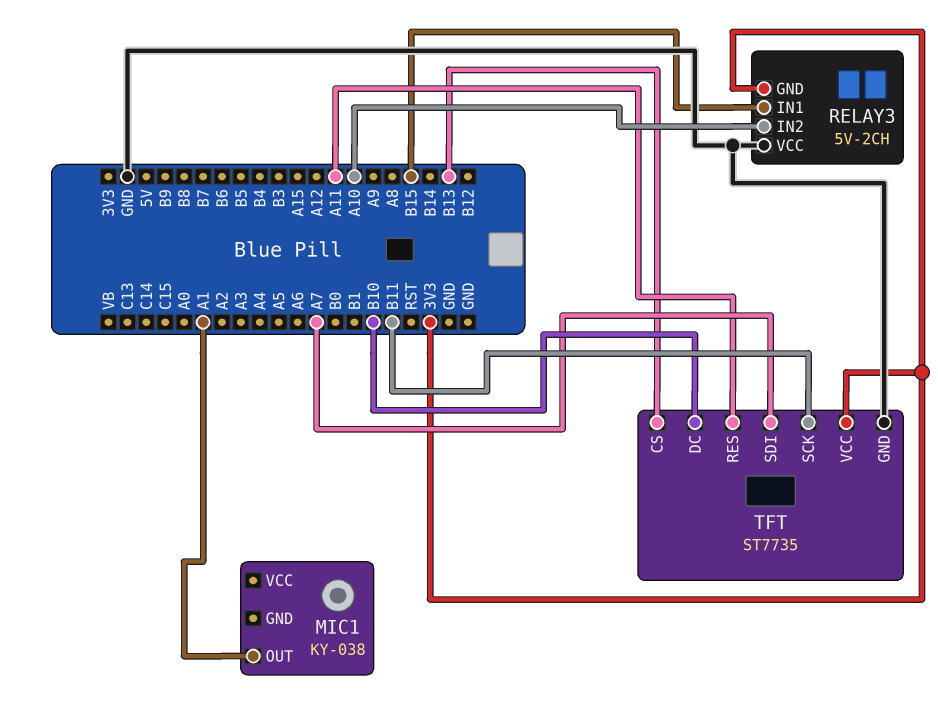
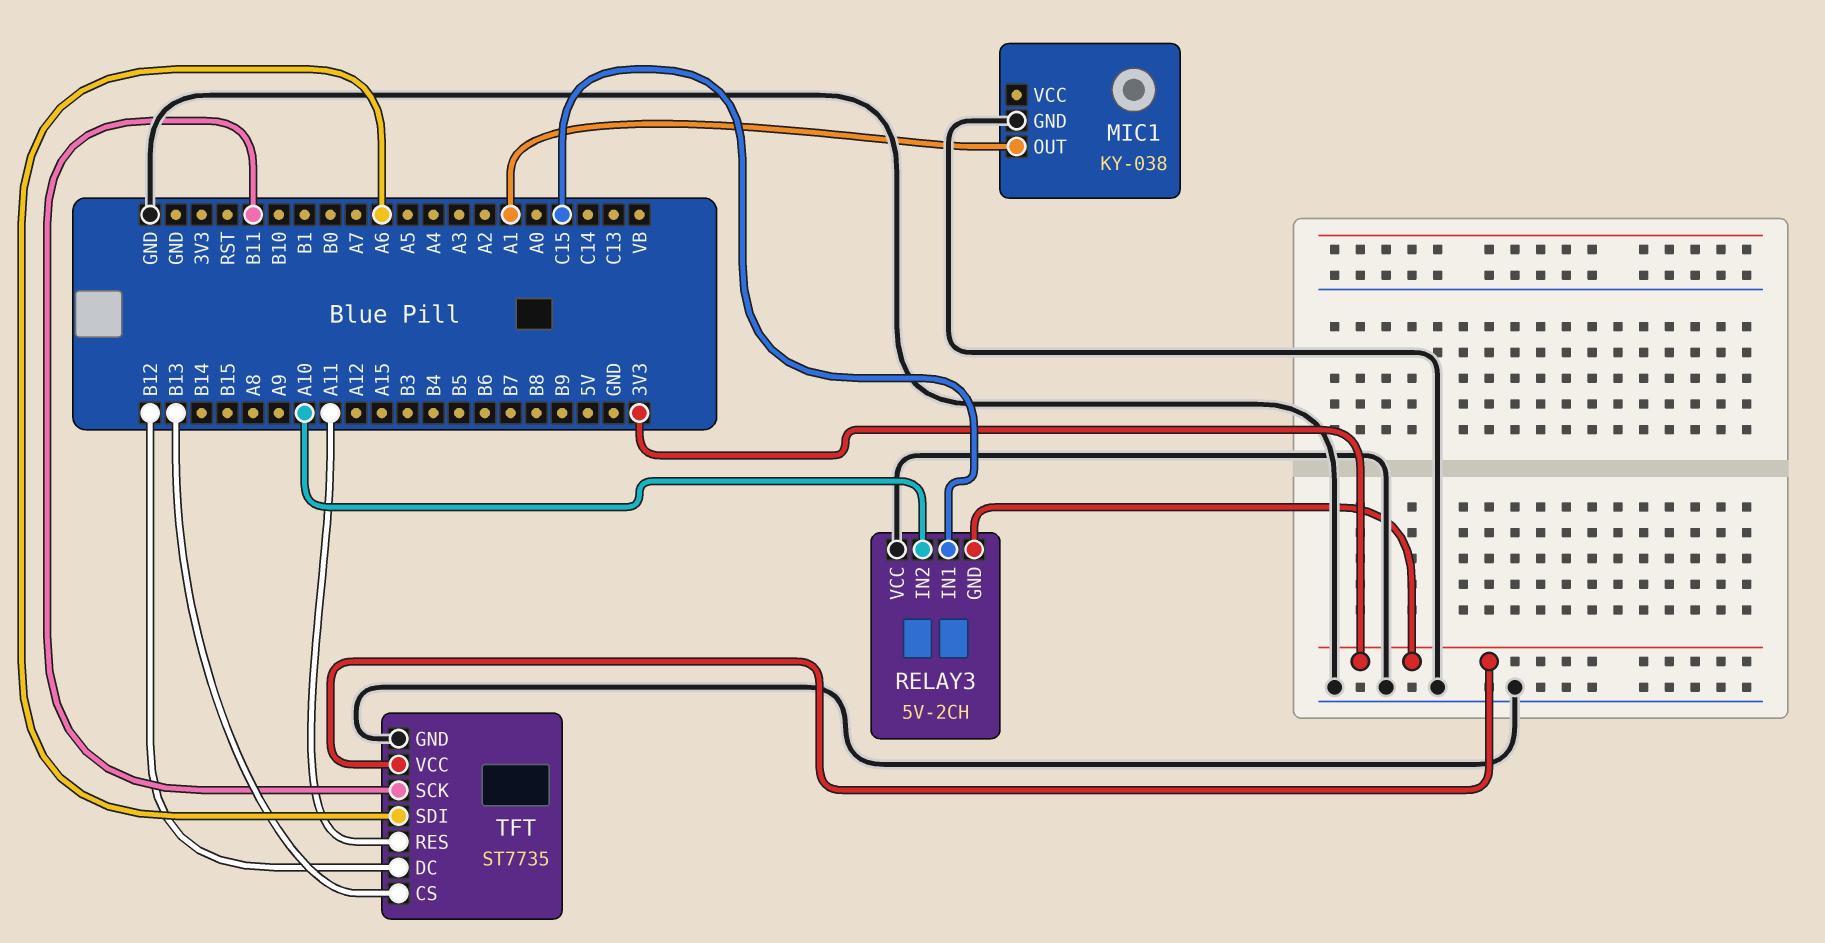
MIC1 pin GND: none -> GND
RELAY3 pin IN1: B15 -> C15
TFT pin DC: B10 -> B12
TFT pin SDI: A7 -> A6

